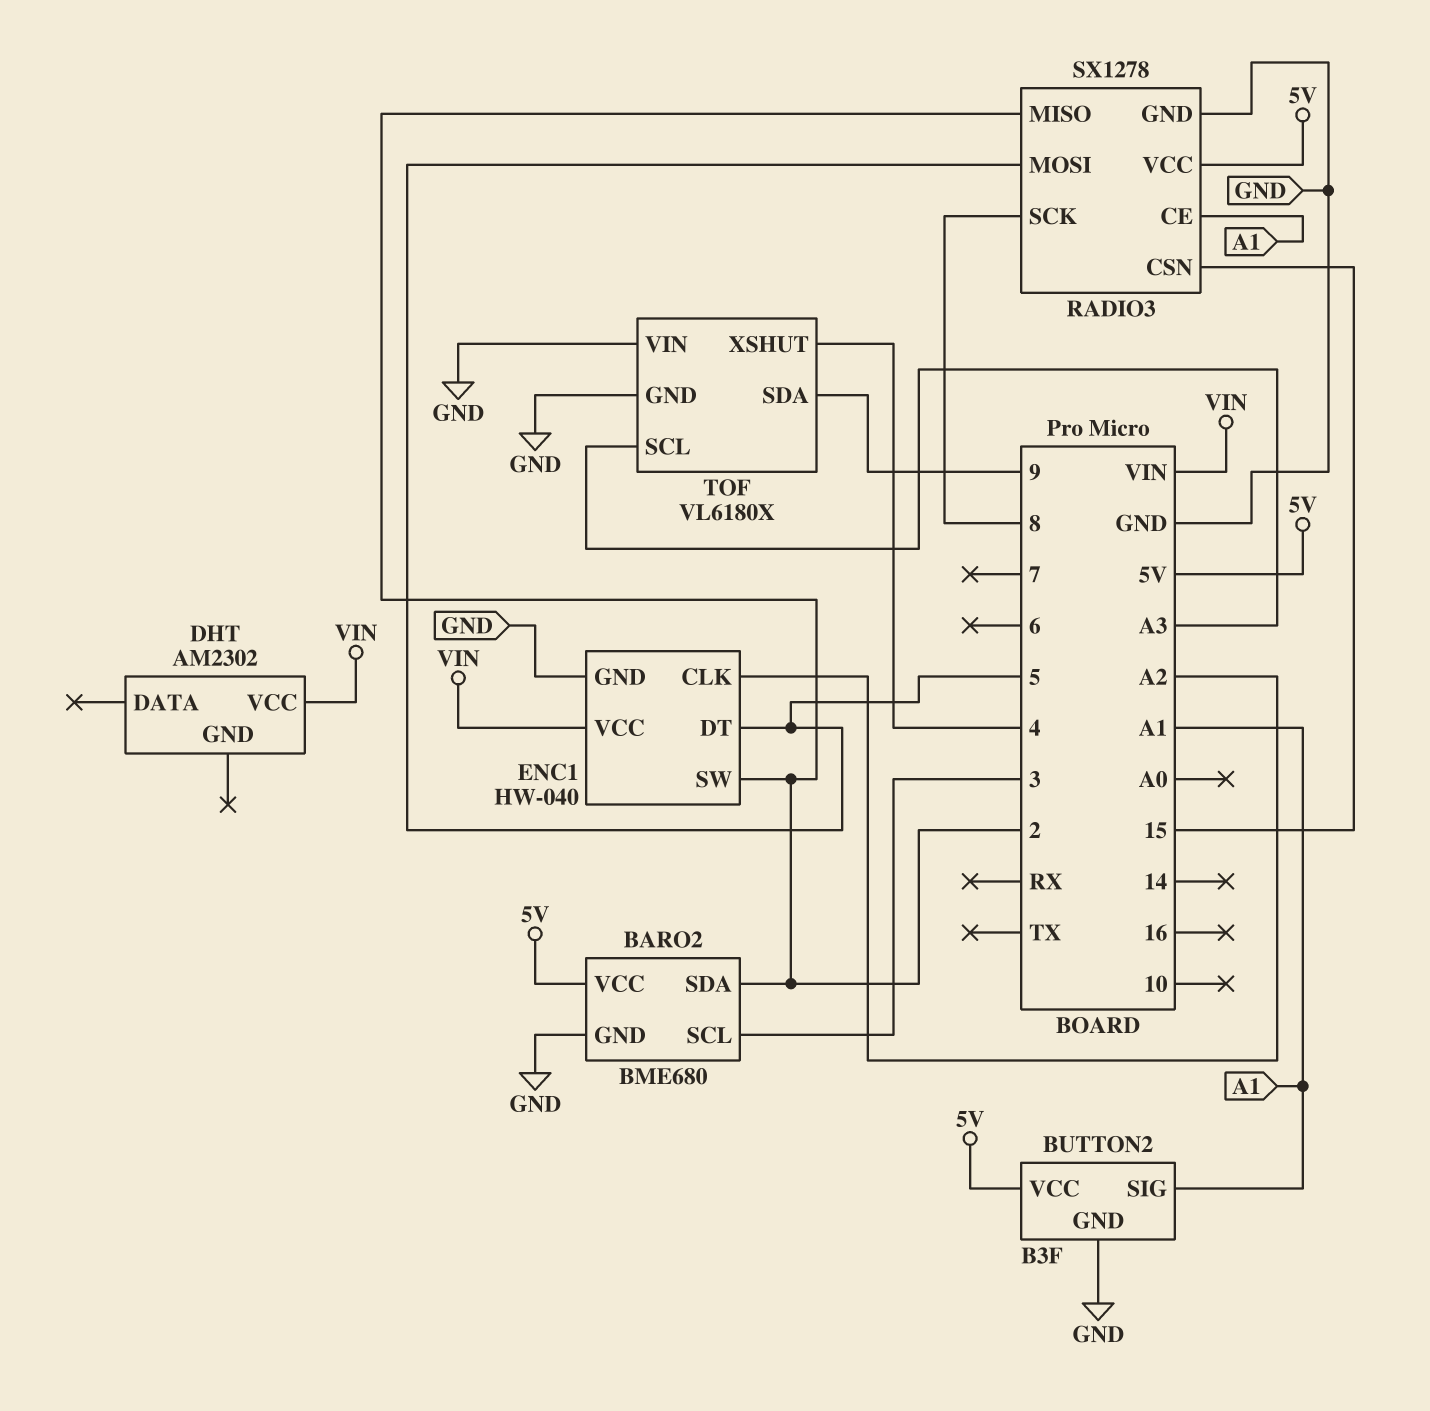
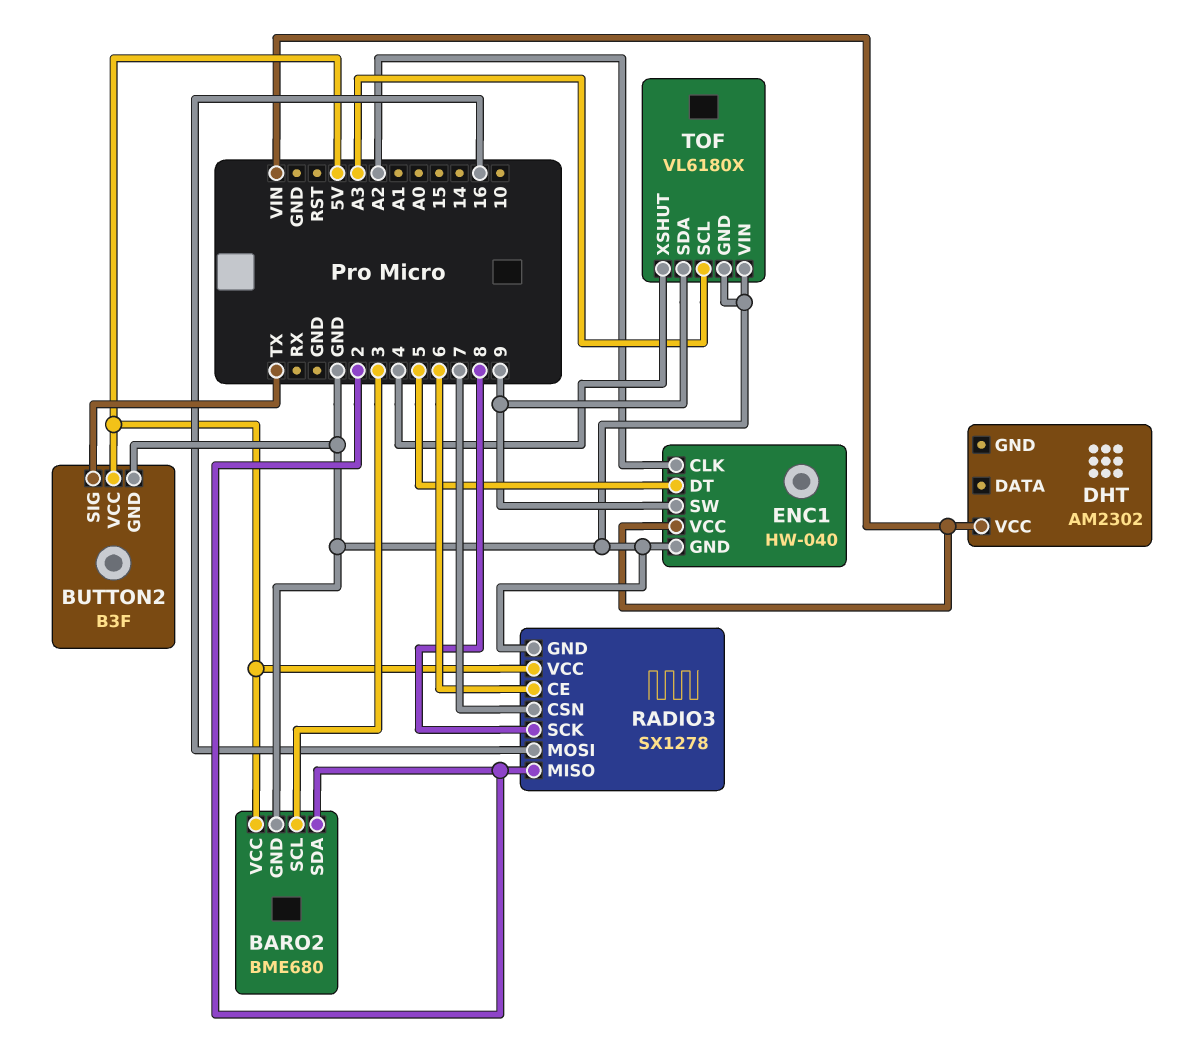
BUTTON2 pin SIG: A1 -> TX
ENC1 pin SW: 2 -> 9
RADIO3 pin CE: A1 -> 6
RADIO3 pin CSN: 15 -> 7
RADIO3 pin MOSI: 5 -> 16

